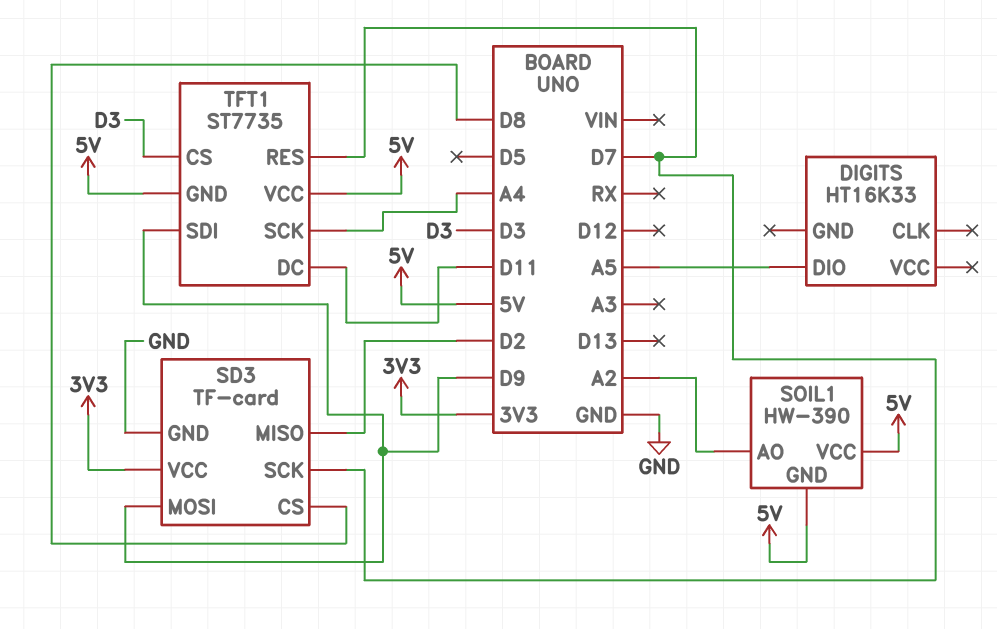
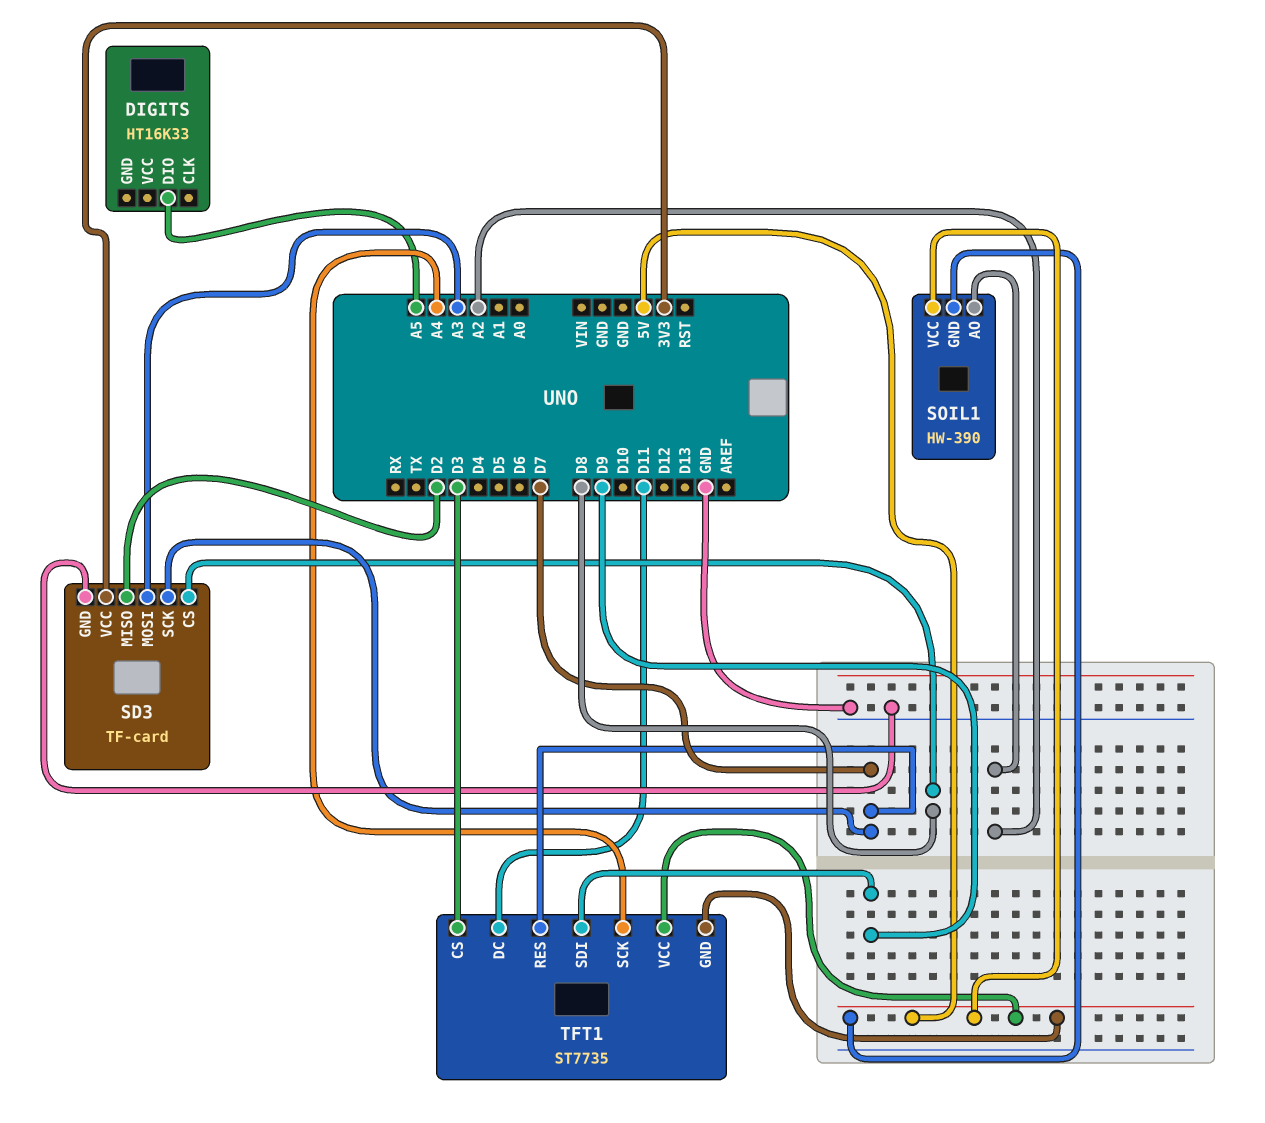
SD3 pin MOSI: D9 -> A3

